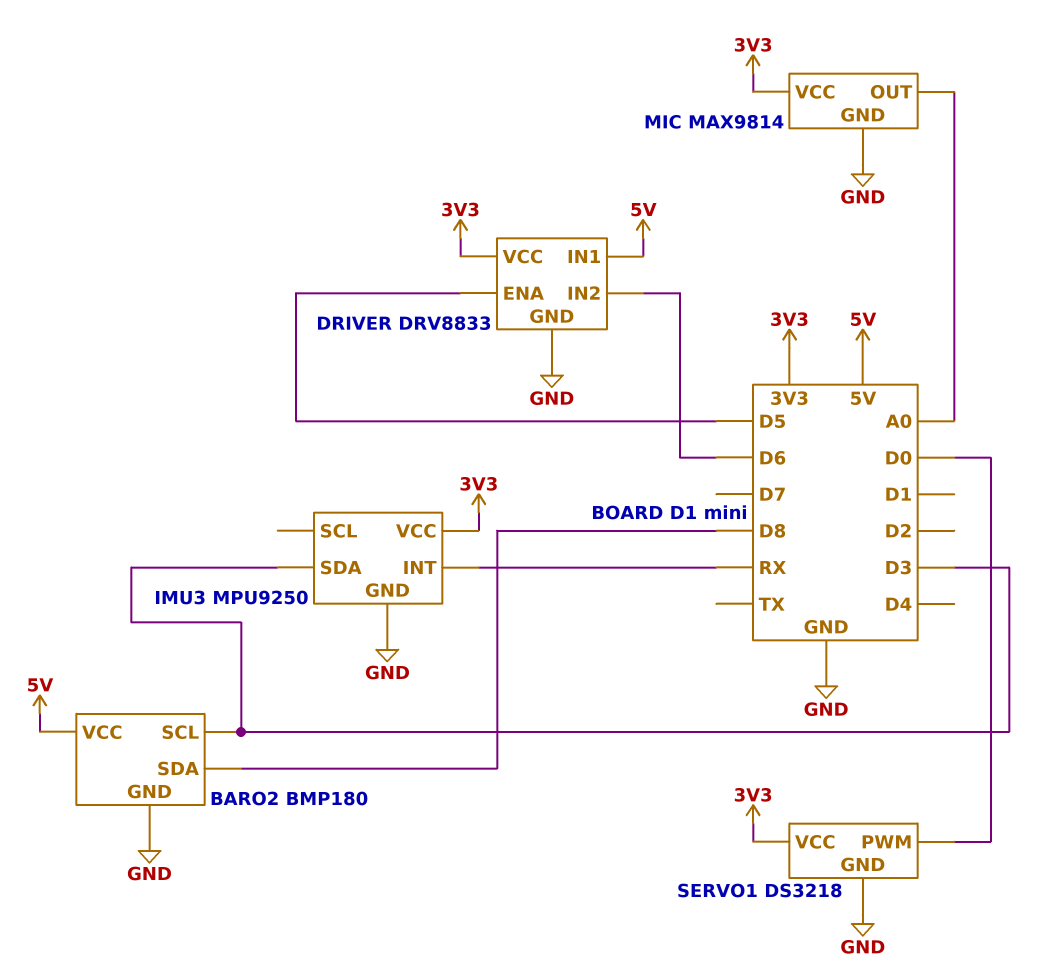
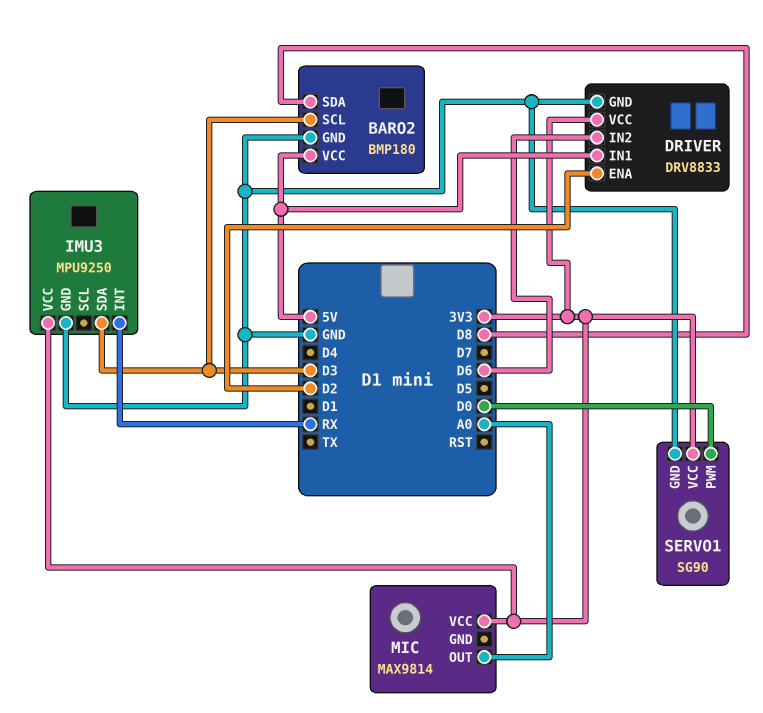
DRIVER pin ENA: D5 -> D2
MIC pin GND: GND -> none
SERVO1: DS3218 -> SG90

